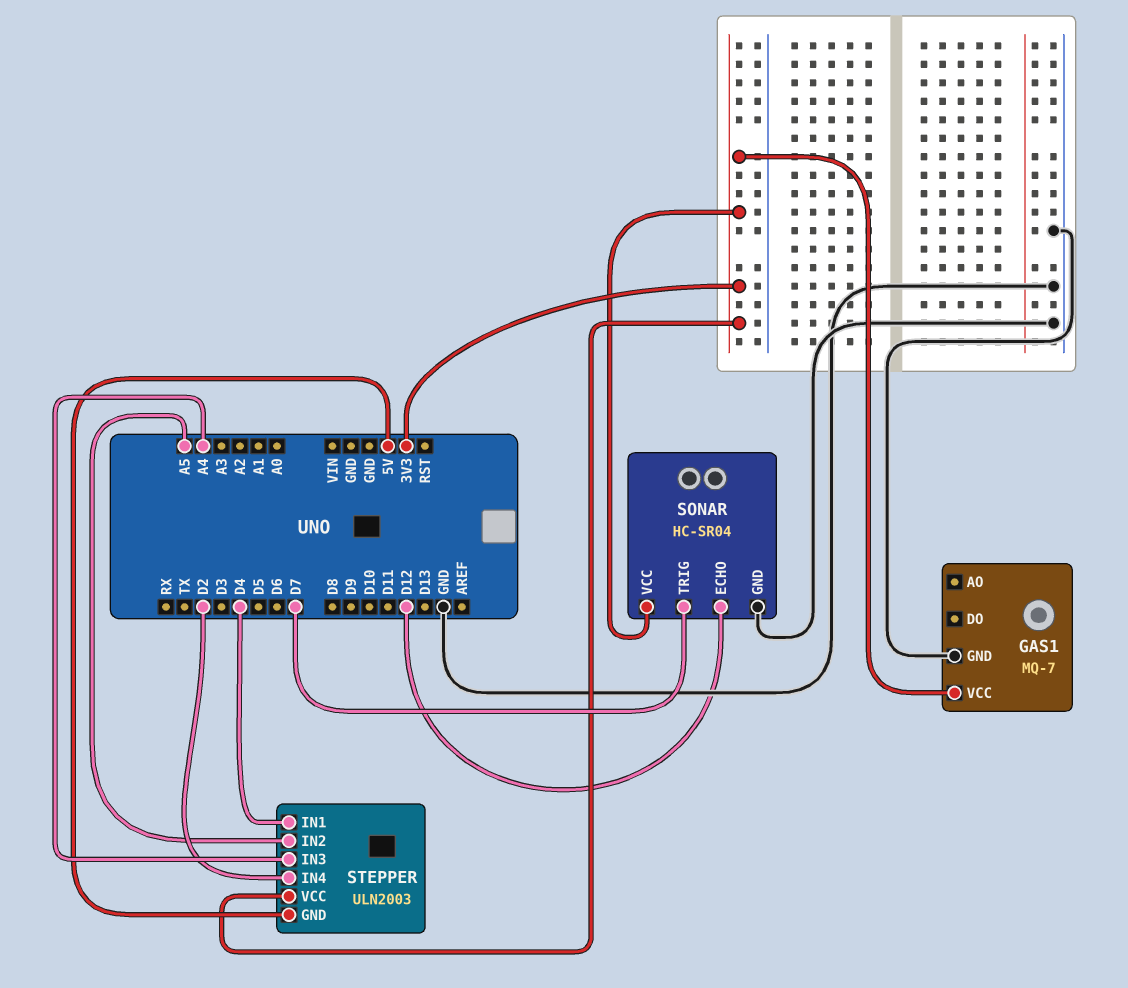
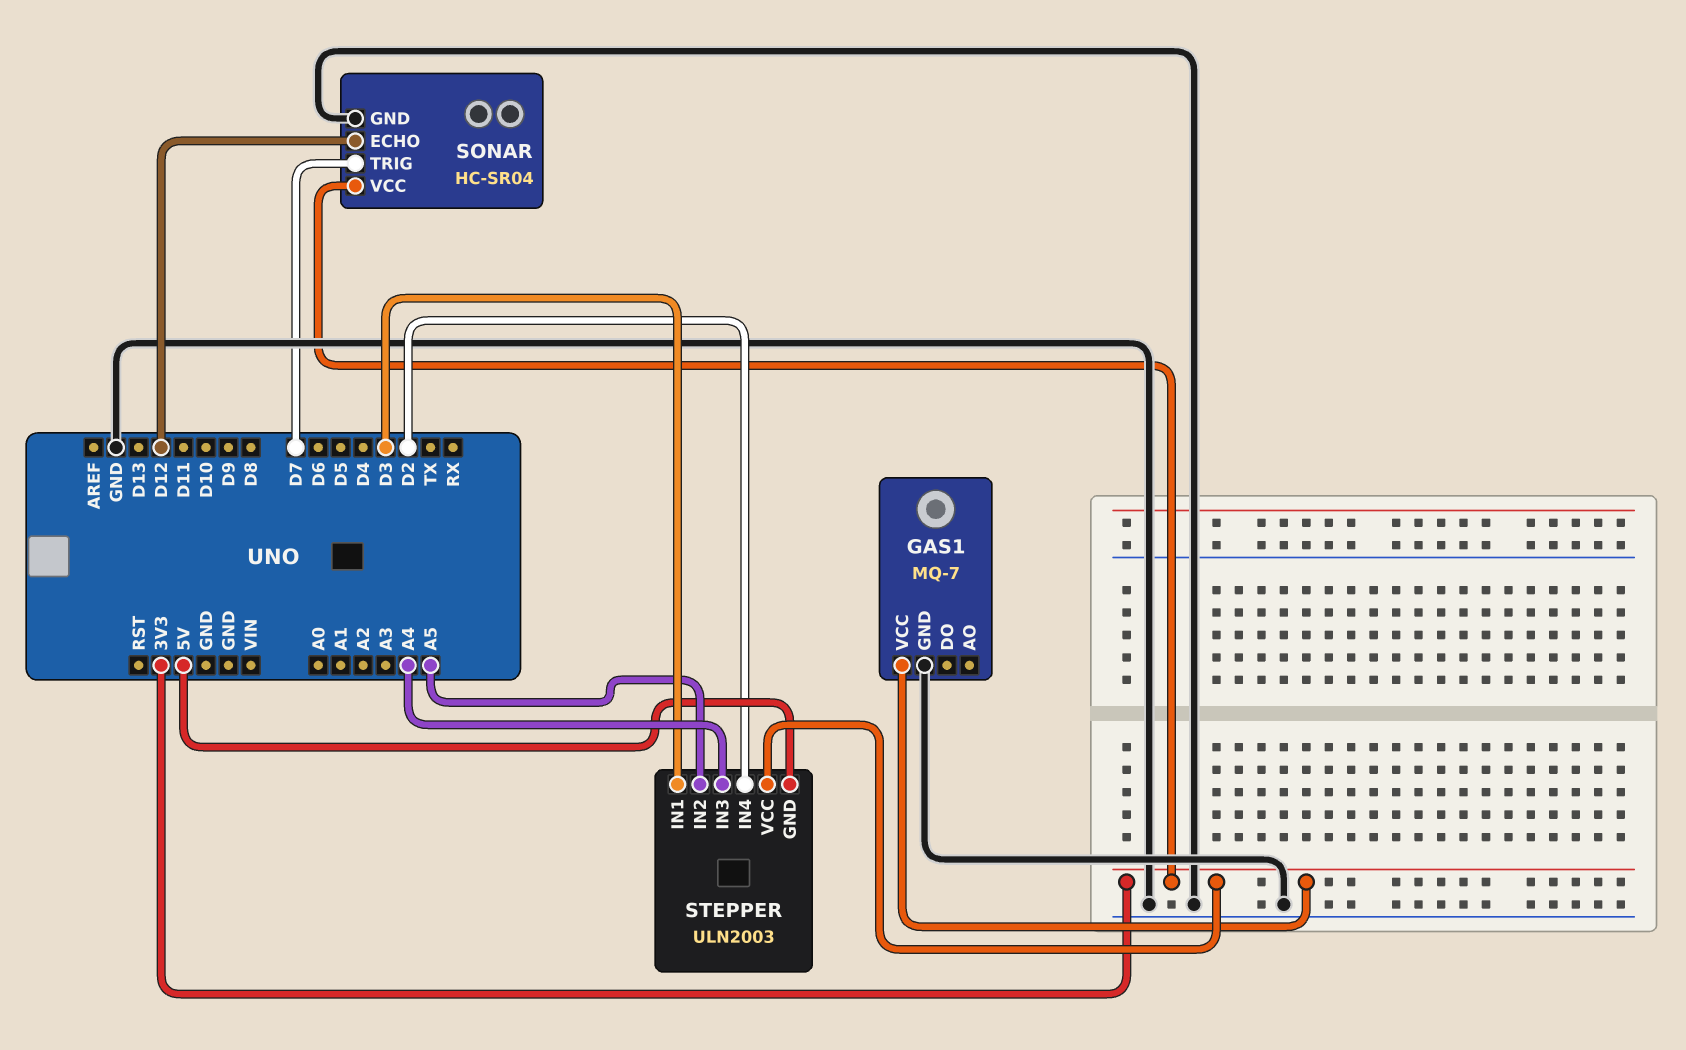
STEPPER pin IN1: D4 -> D3

